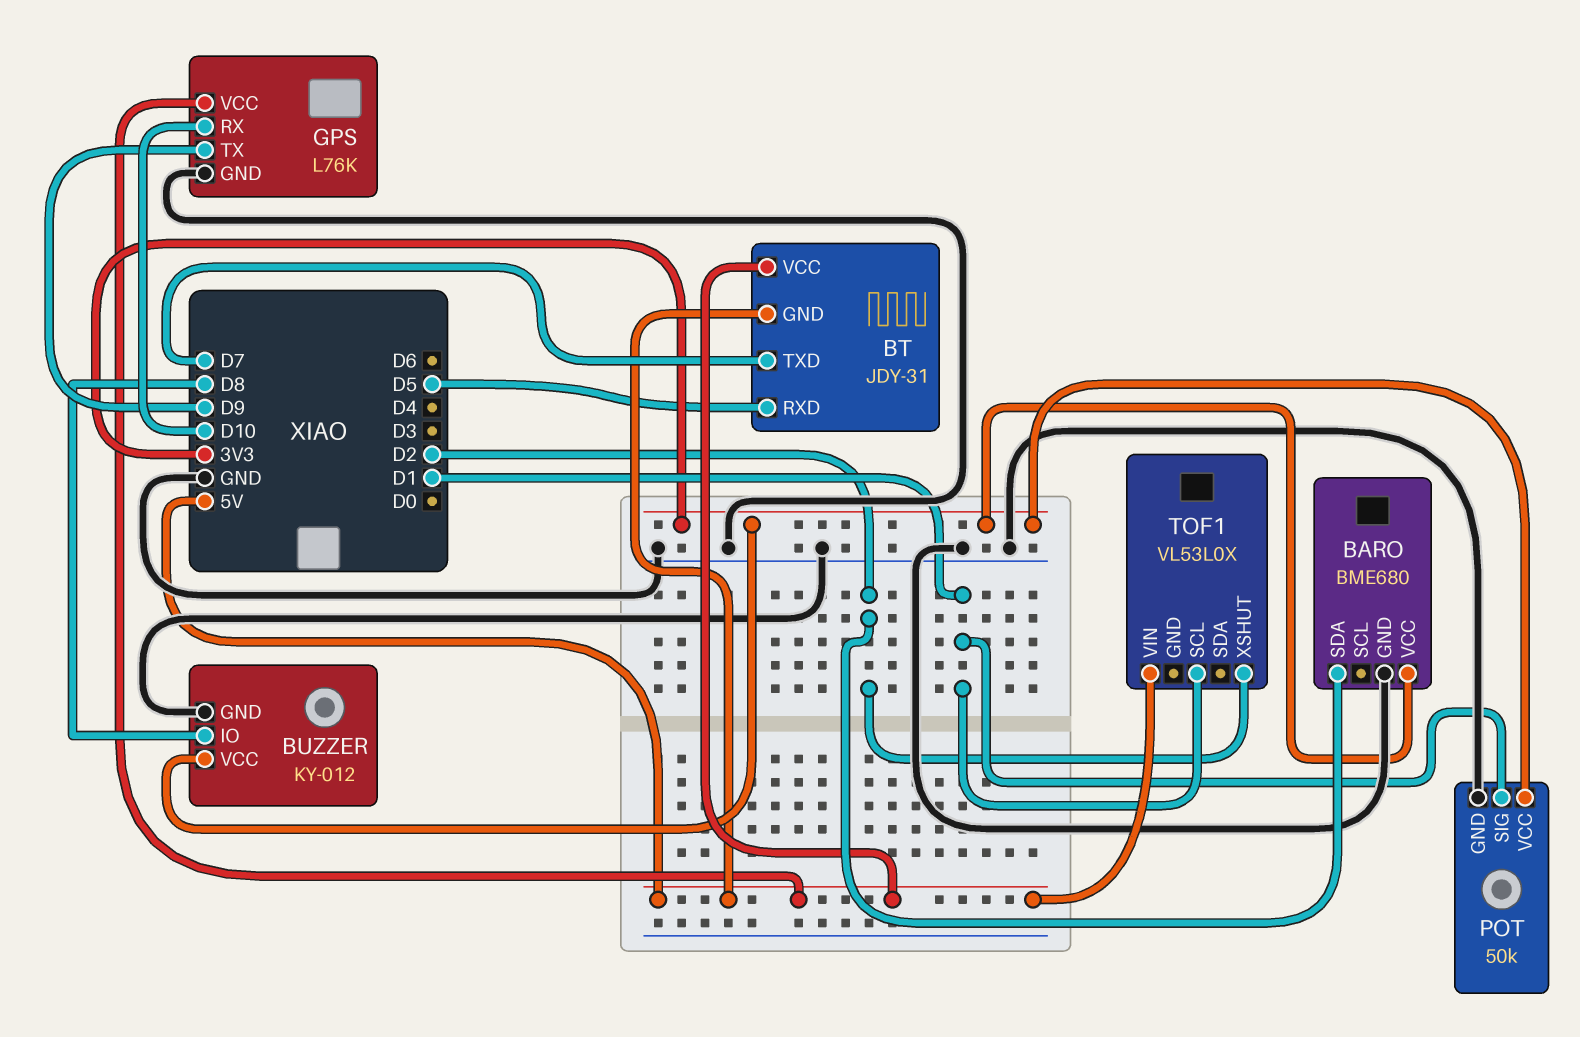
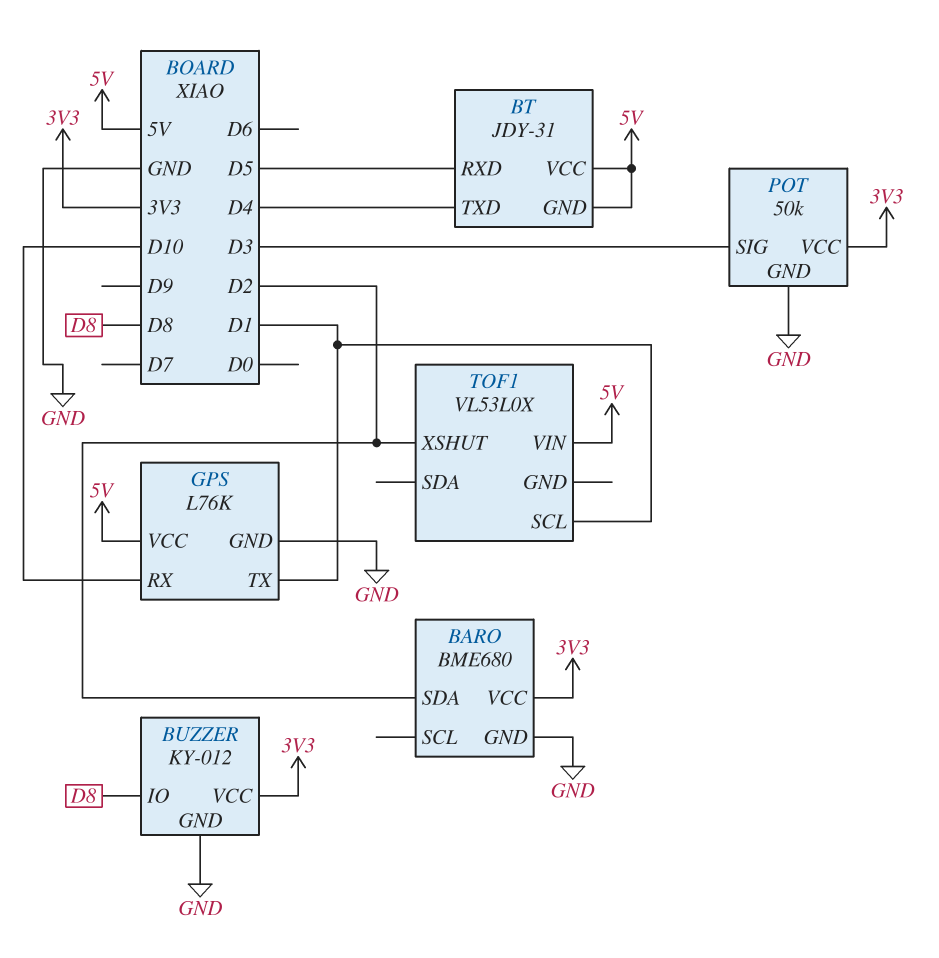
BT pin TXD: D7 -> D4
GPS pin TX: D9 -> D1
POT pin SIG: D1 -> D3

